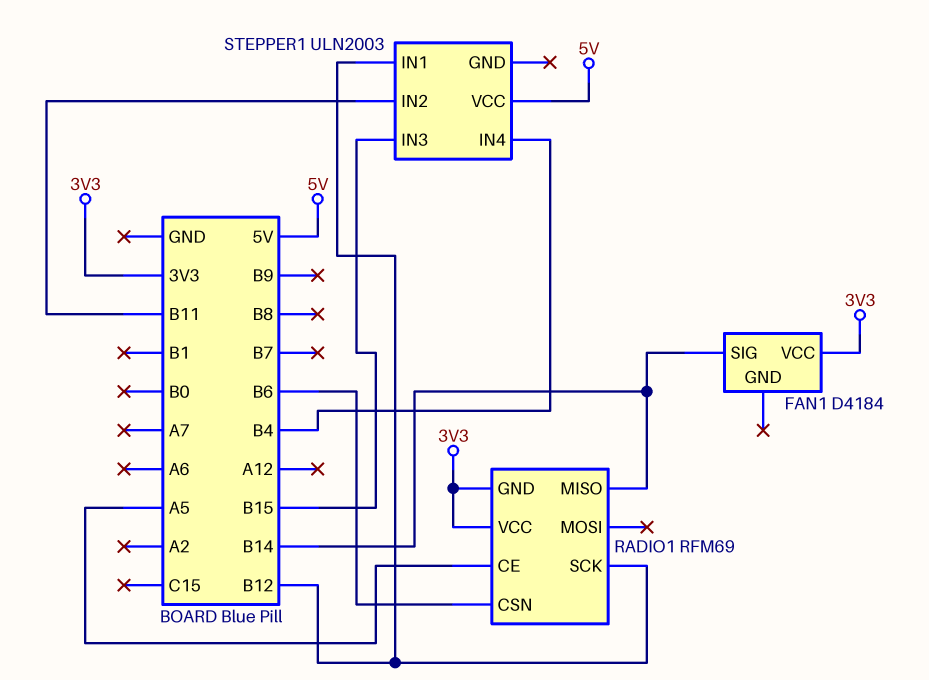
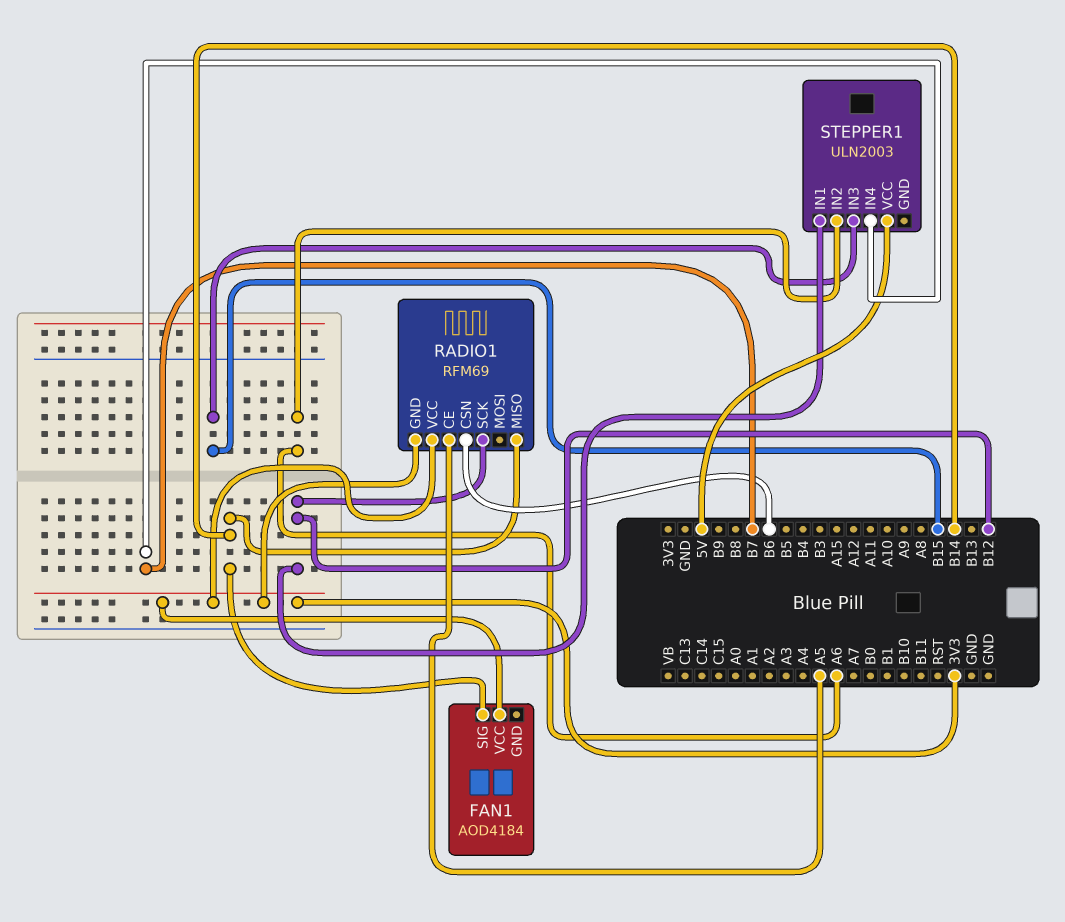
FAN1: D4184 -> AOD4184
STEPPER1 pin IN2: B11 -> A6
STEPPER1 pin IN4: B4 -> B7

